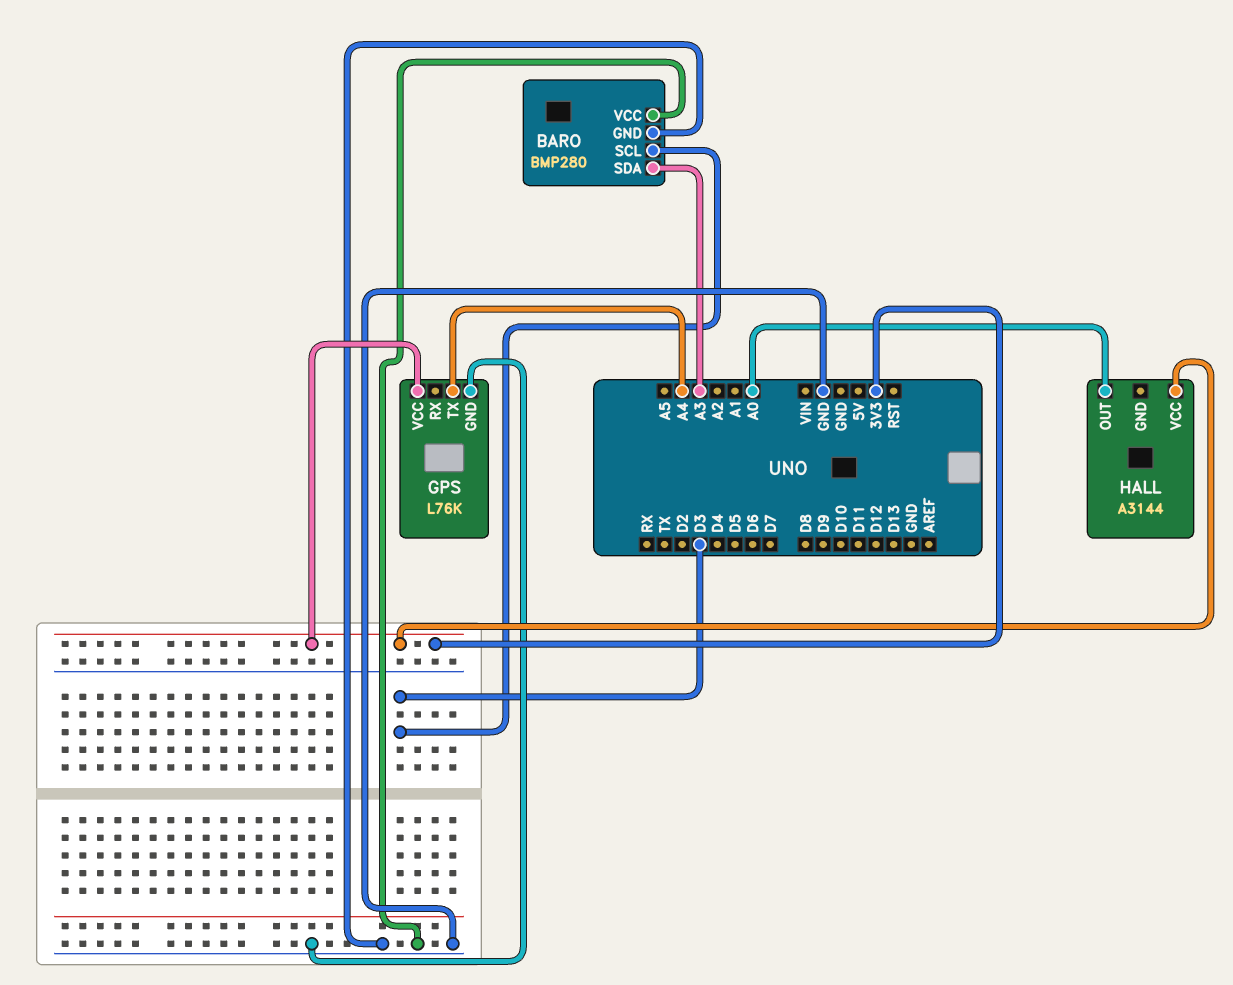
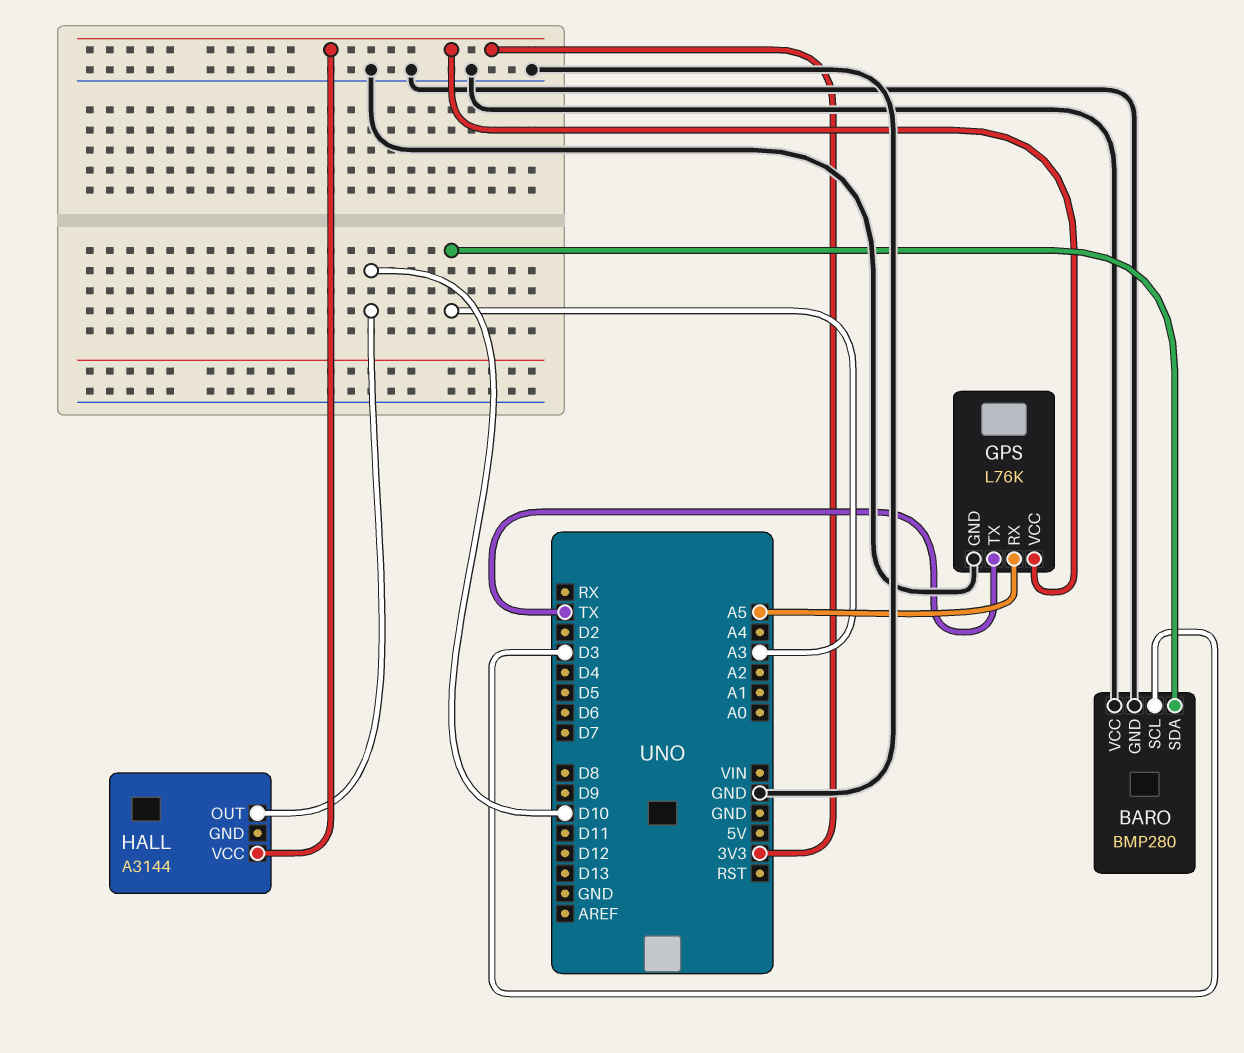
GPS pin RX: none -> A5
GPS pin TX: A4 -> TX
HALL pin OUT: A0 -> D10

